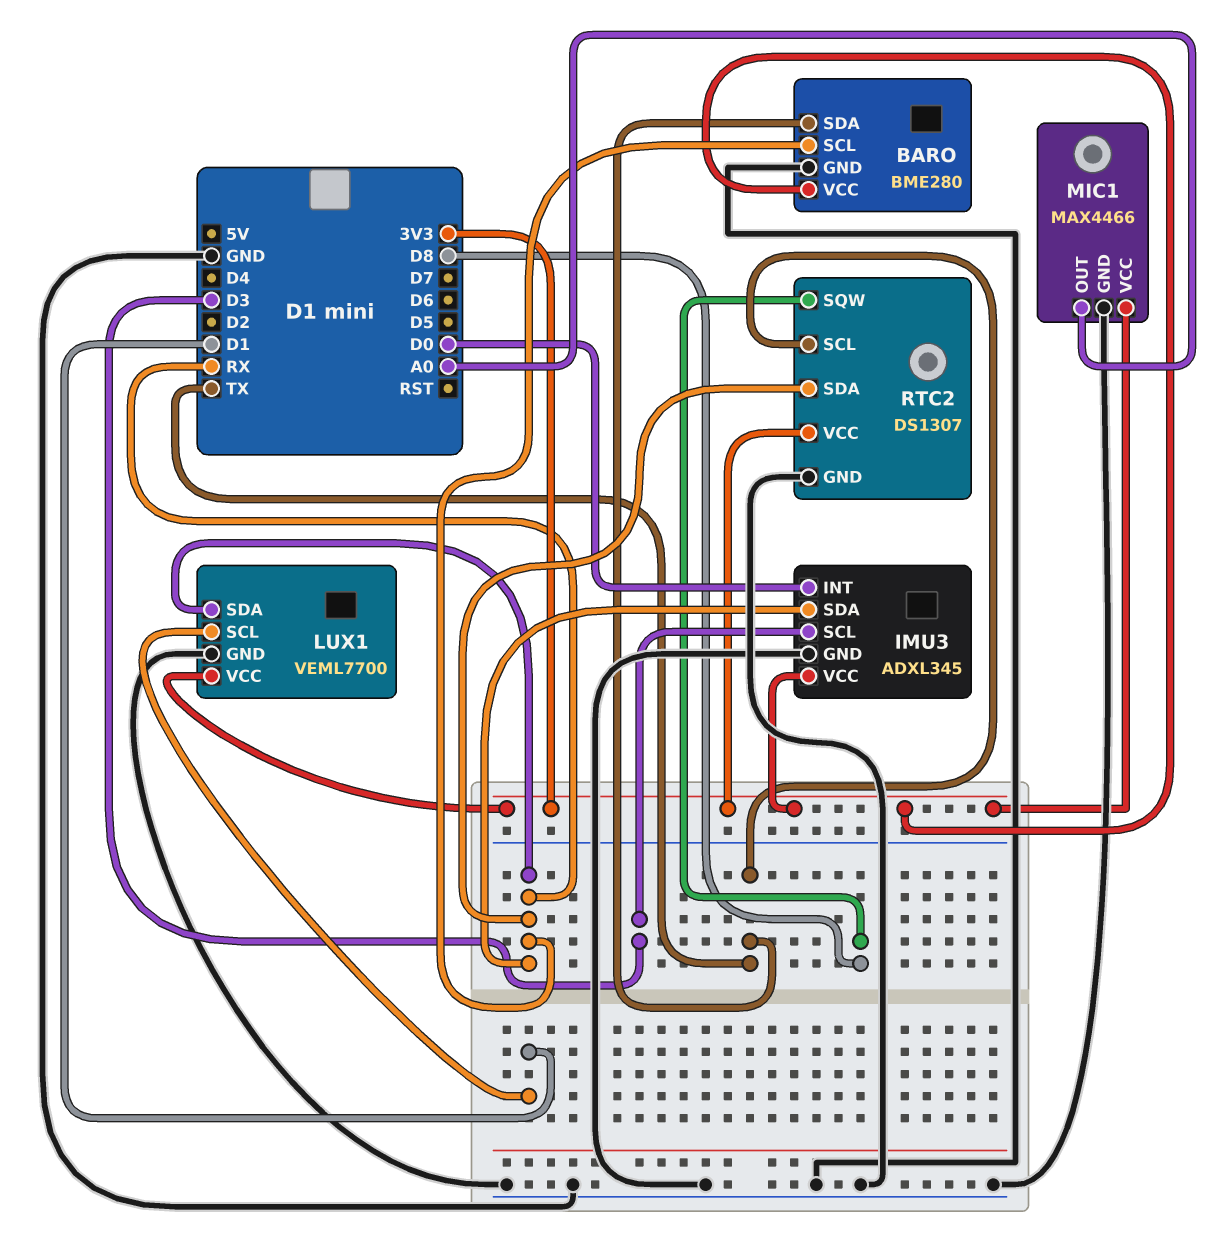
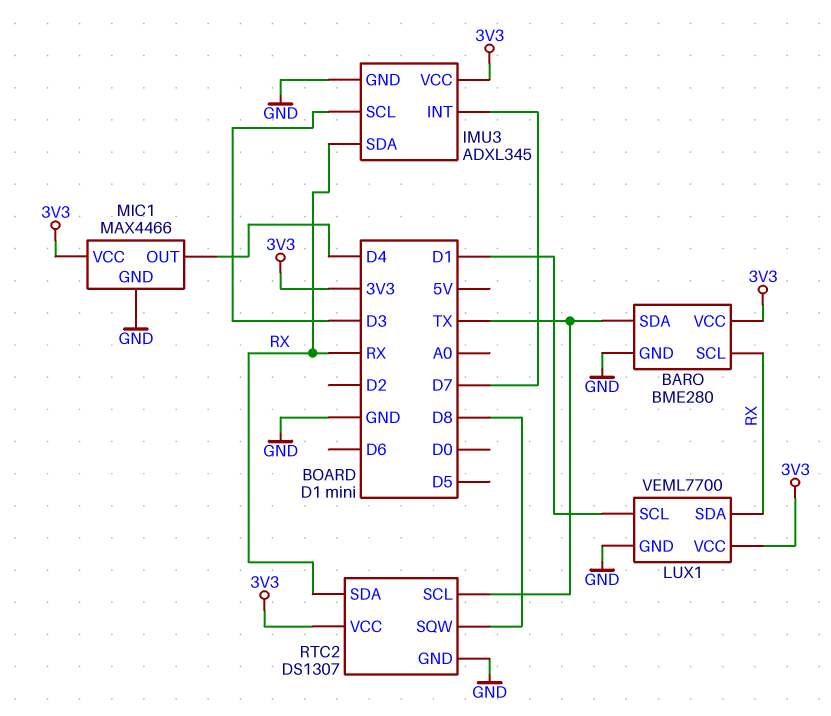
IMU3 pin INT: D0 -> D7
MIC1 pin OUT: A0 -> D4

